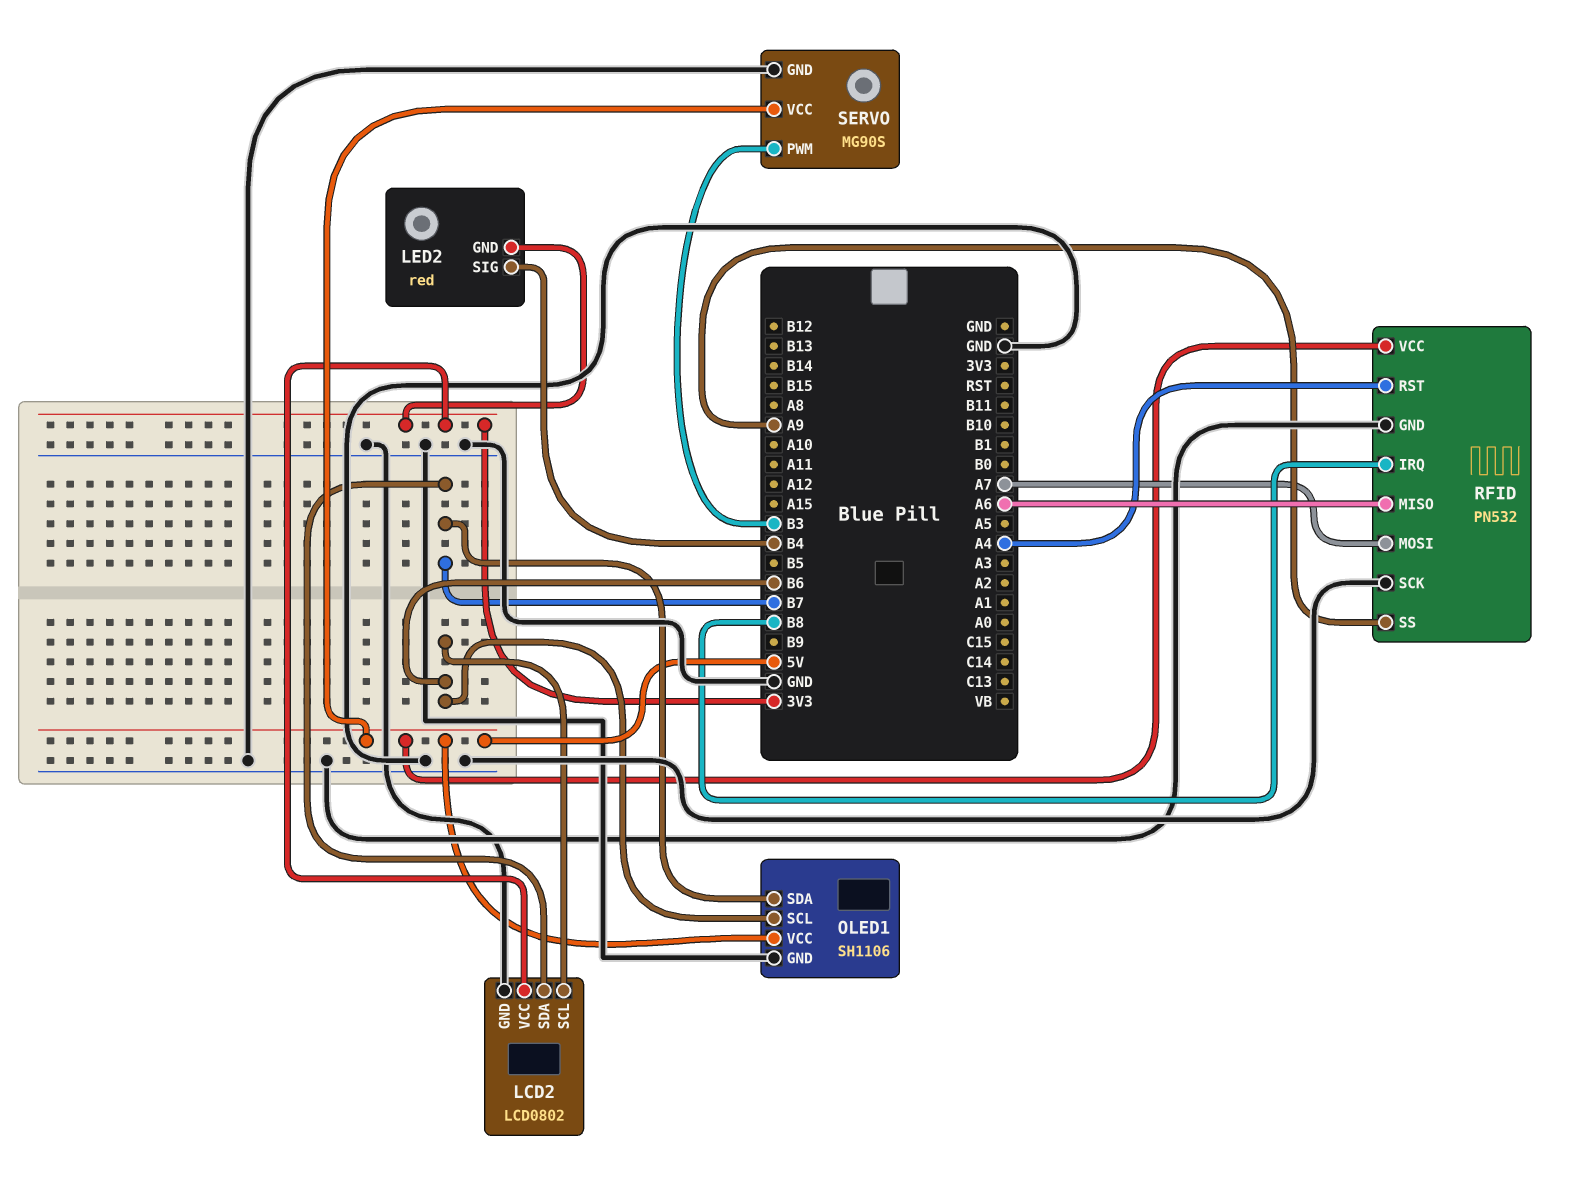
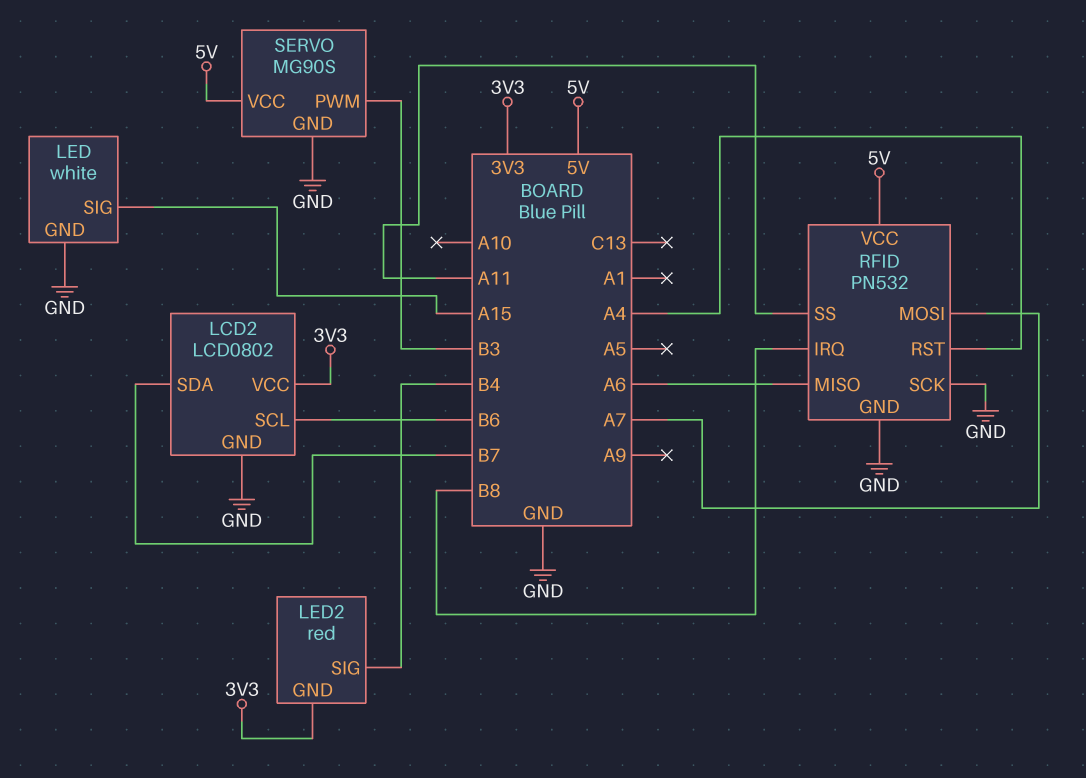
LED: none -> white
LED pin GND: none -> GND
LED pin SIG: none -> A15
OLED1: SH1106 -> none
OLED1 pin GND: GND -> none
OLED1 pin SCL: B6 -> none
OLED1 pin SDA: B7 -> none
OLED1 pin VCC: 5V -> none
RFID pin SS: A9 -> A11

